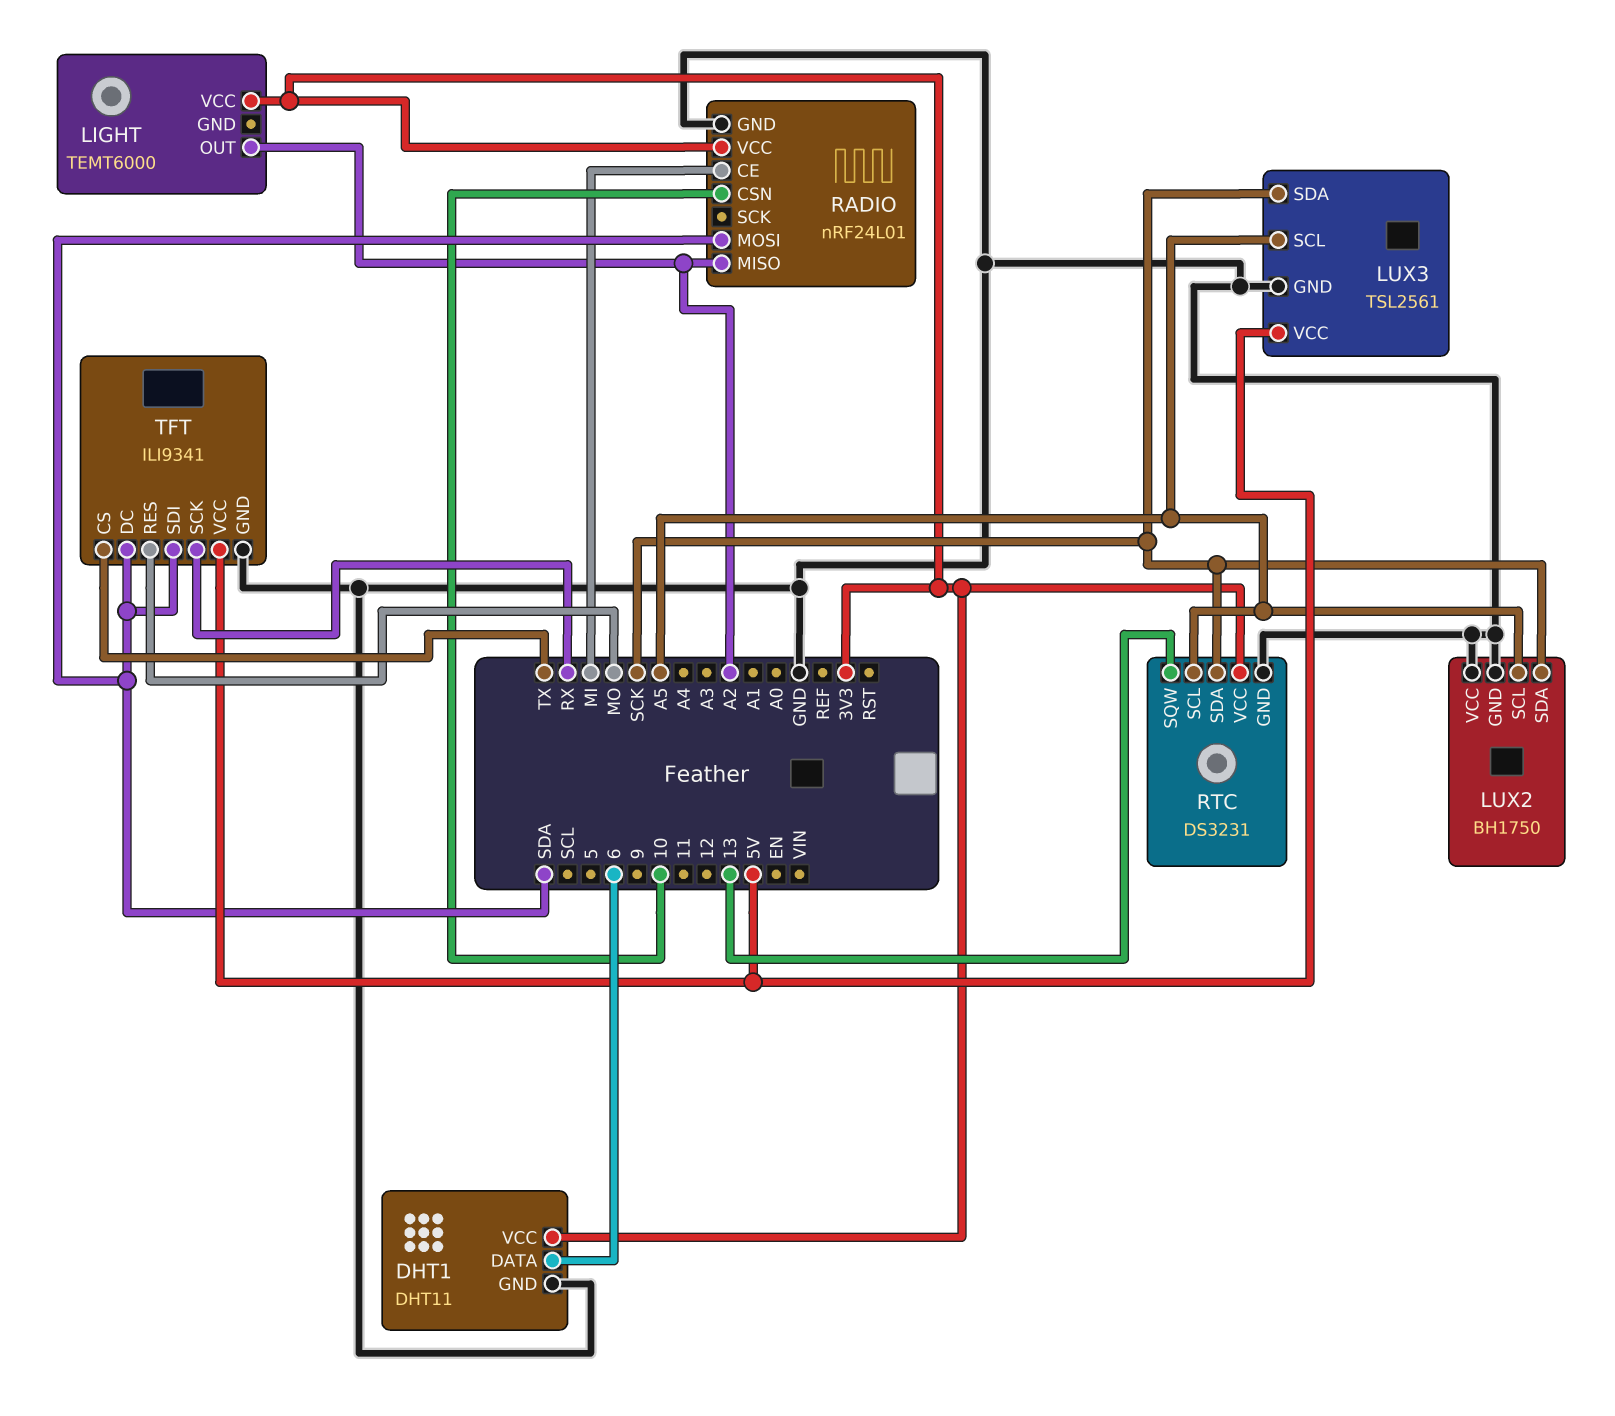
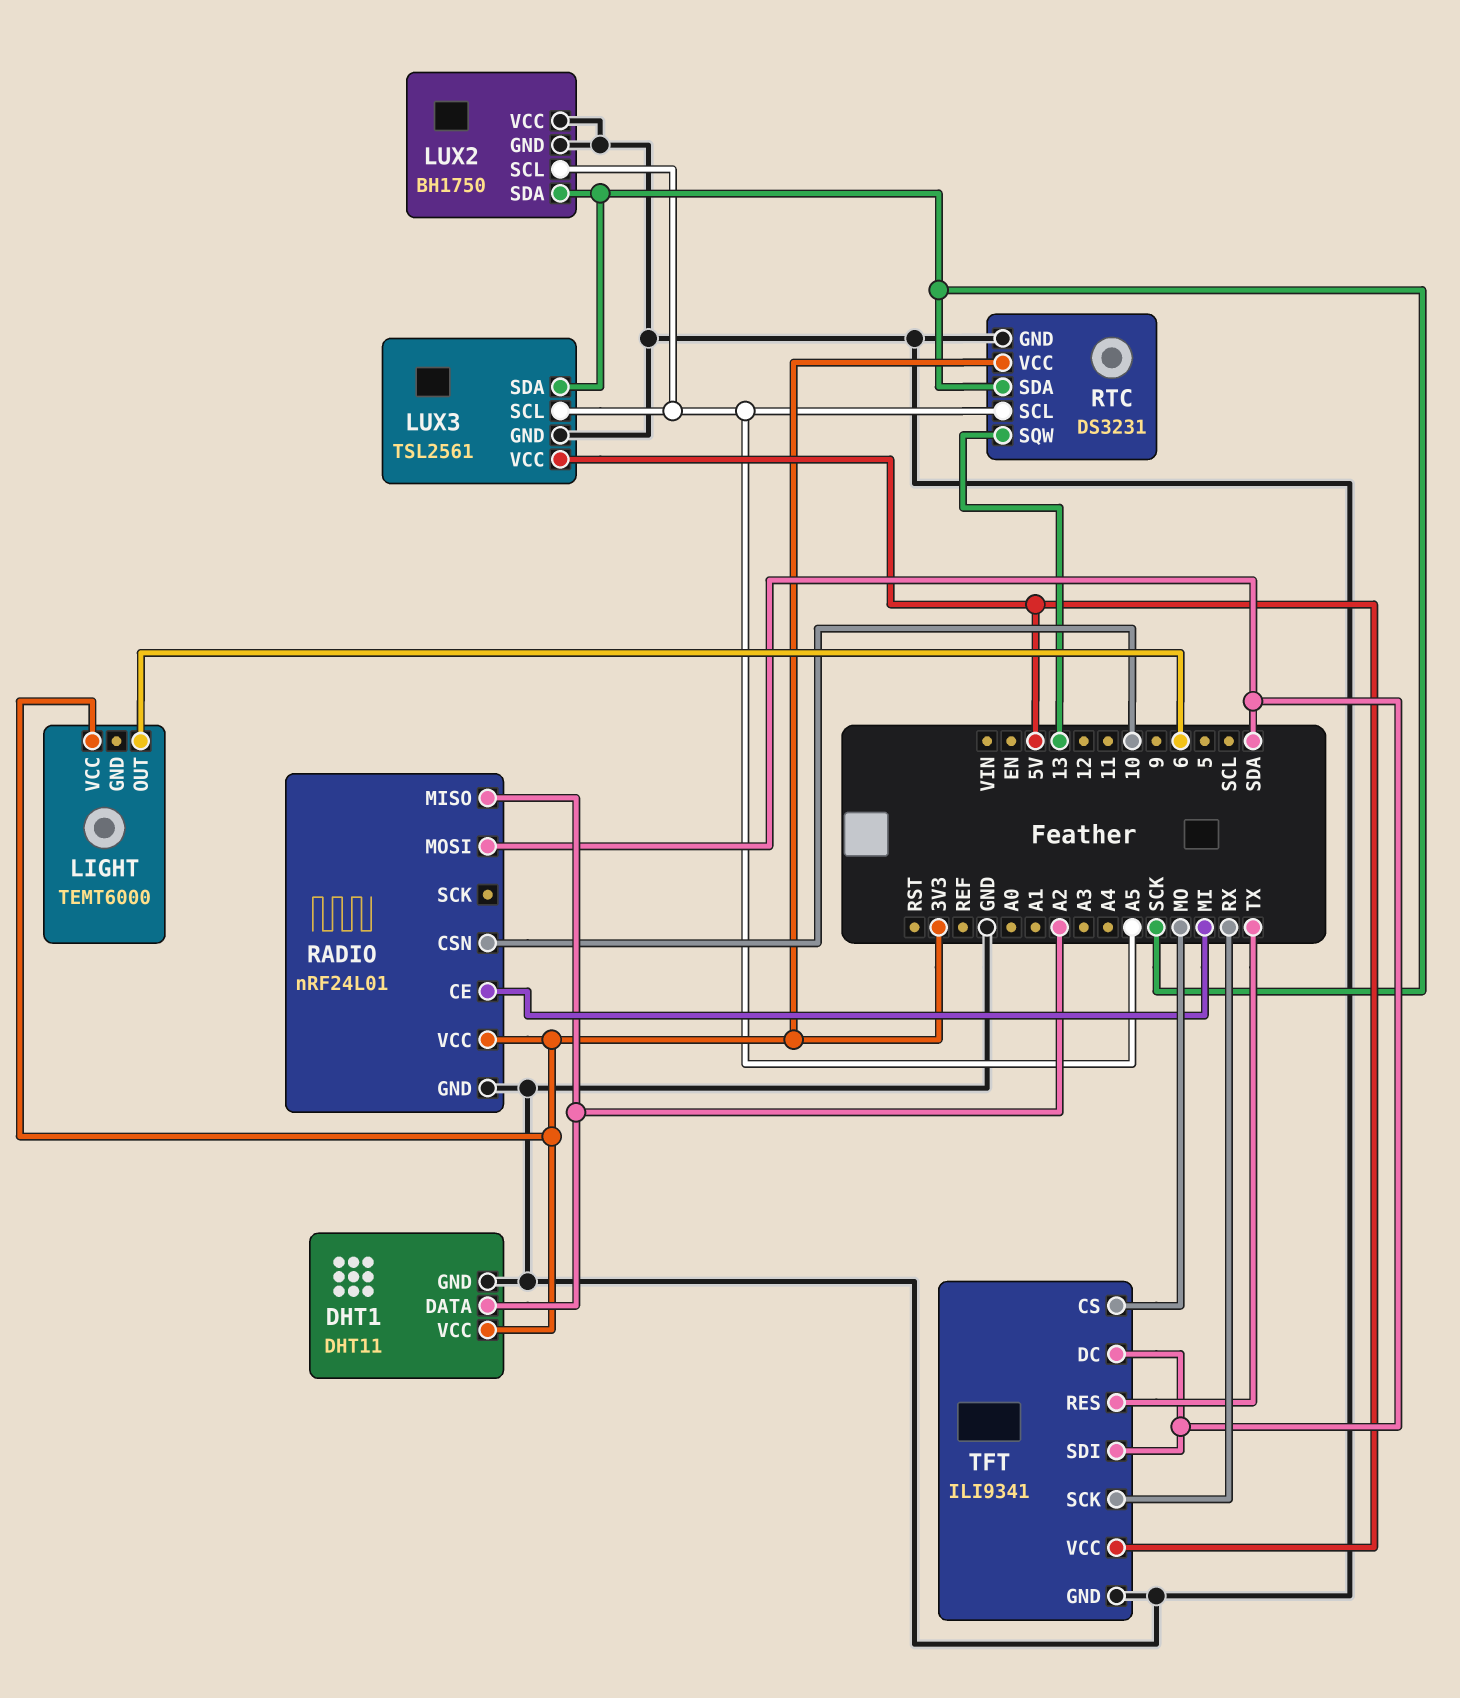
DHT1 pin DATA: 6 -> A2
LIGHT pin OUT: A2 -> 6
TFT pin CS: TX -> MO
TFT pin RES: MO -> TX

